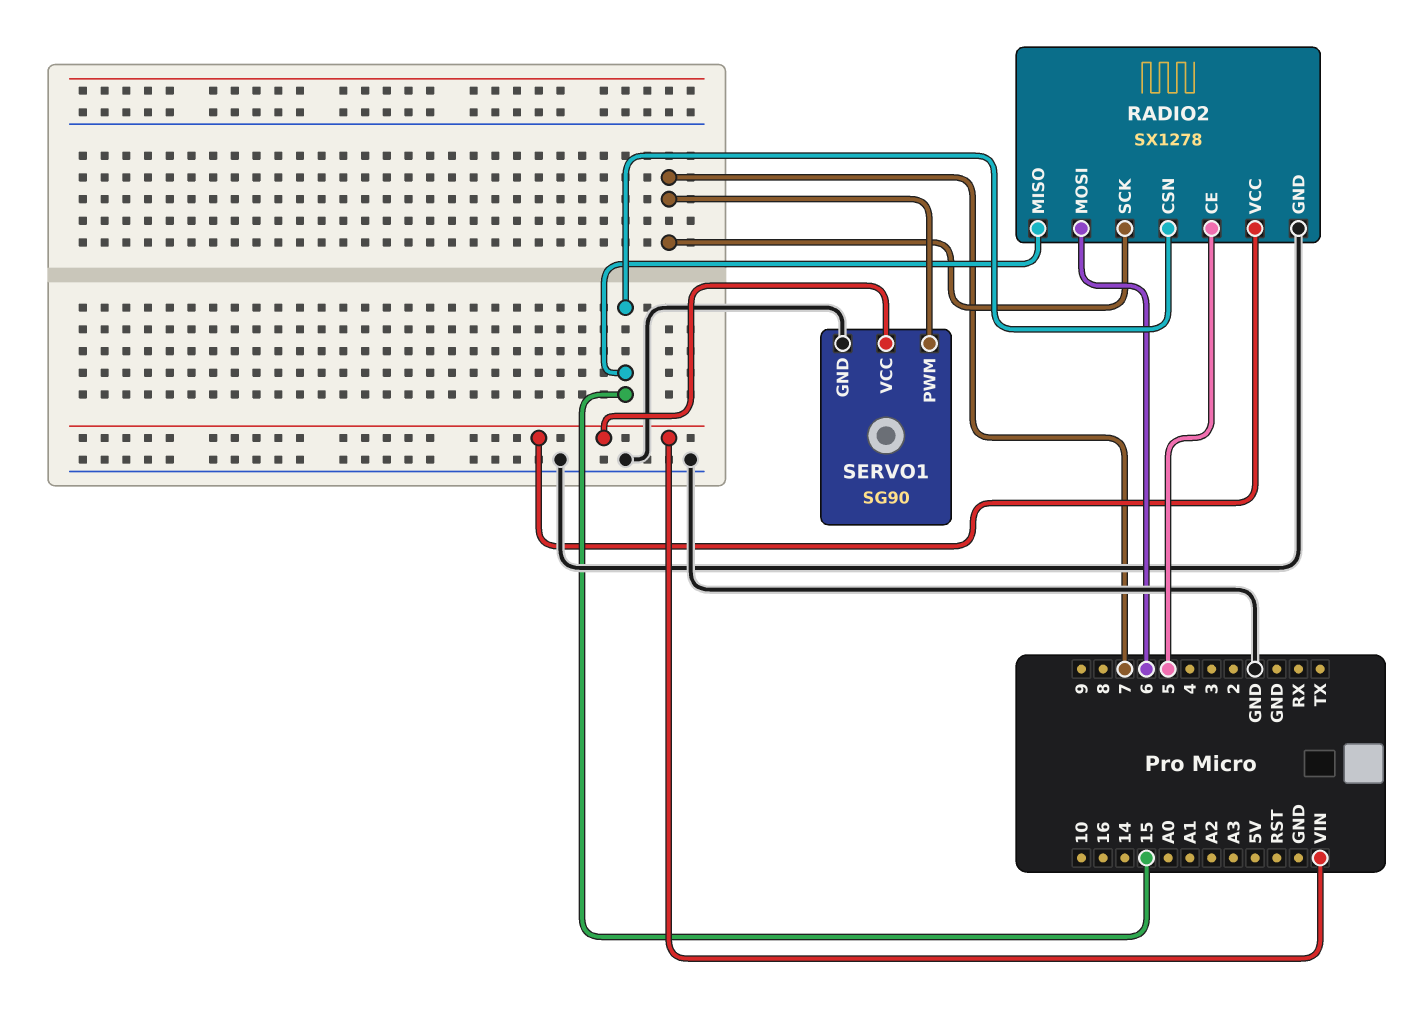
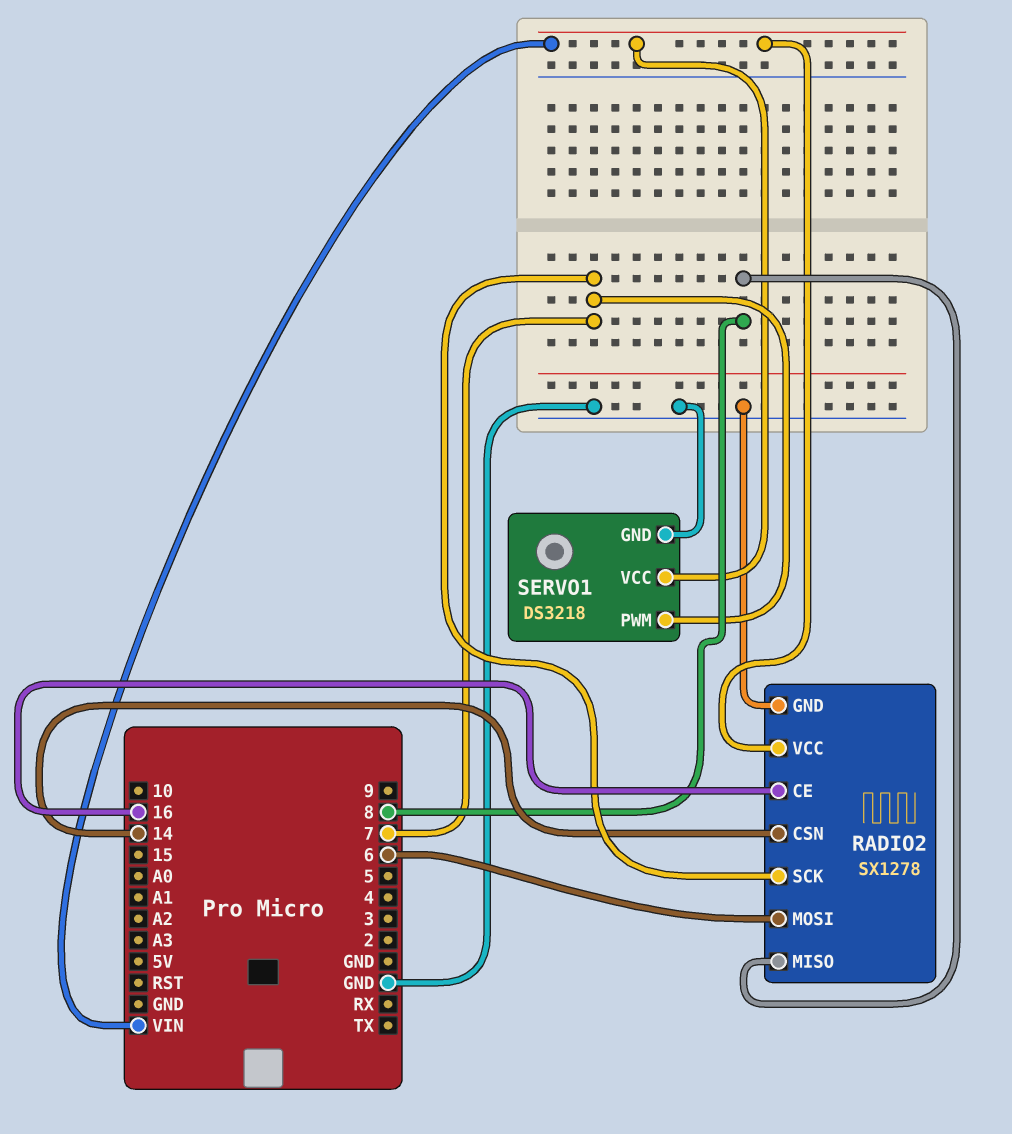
RADIO2 pin CE: 5 -> 16
RADIO2 pin CSN: 15 -> 14
RADIO2 pin MISO: 15 -> 8
SERVO1: SG90 -> DS3218

